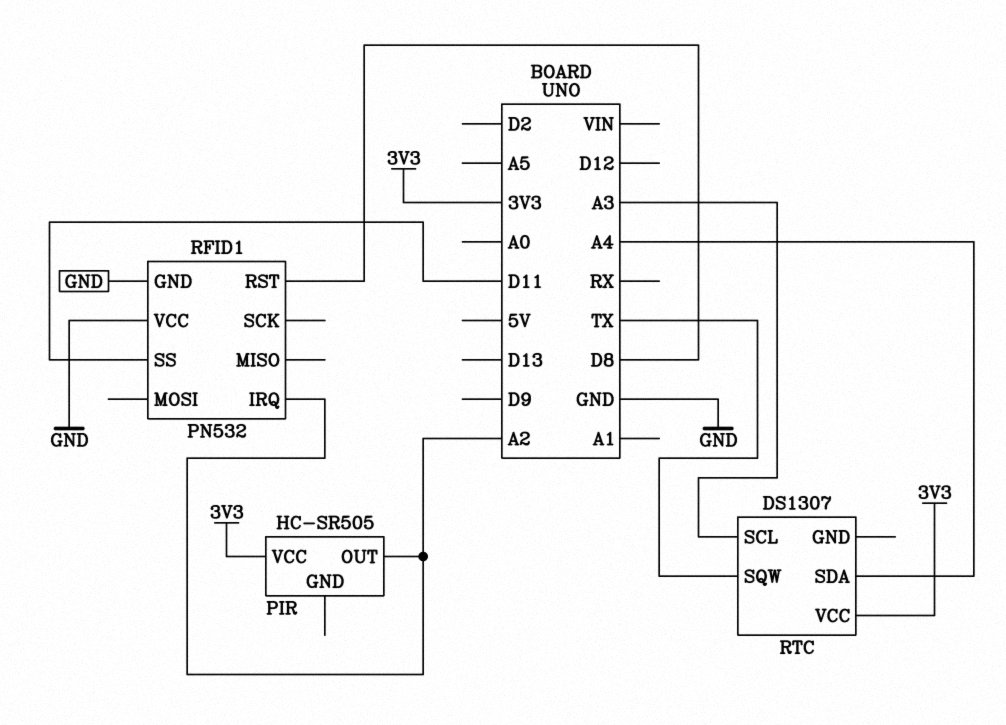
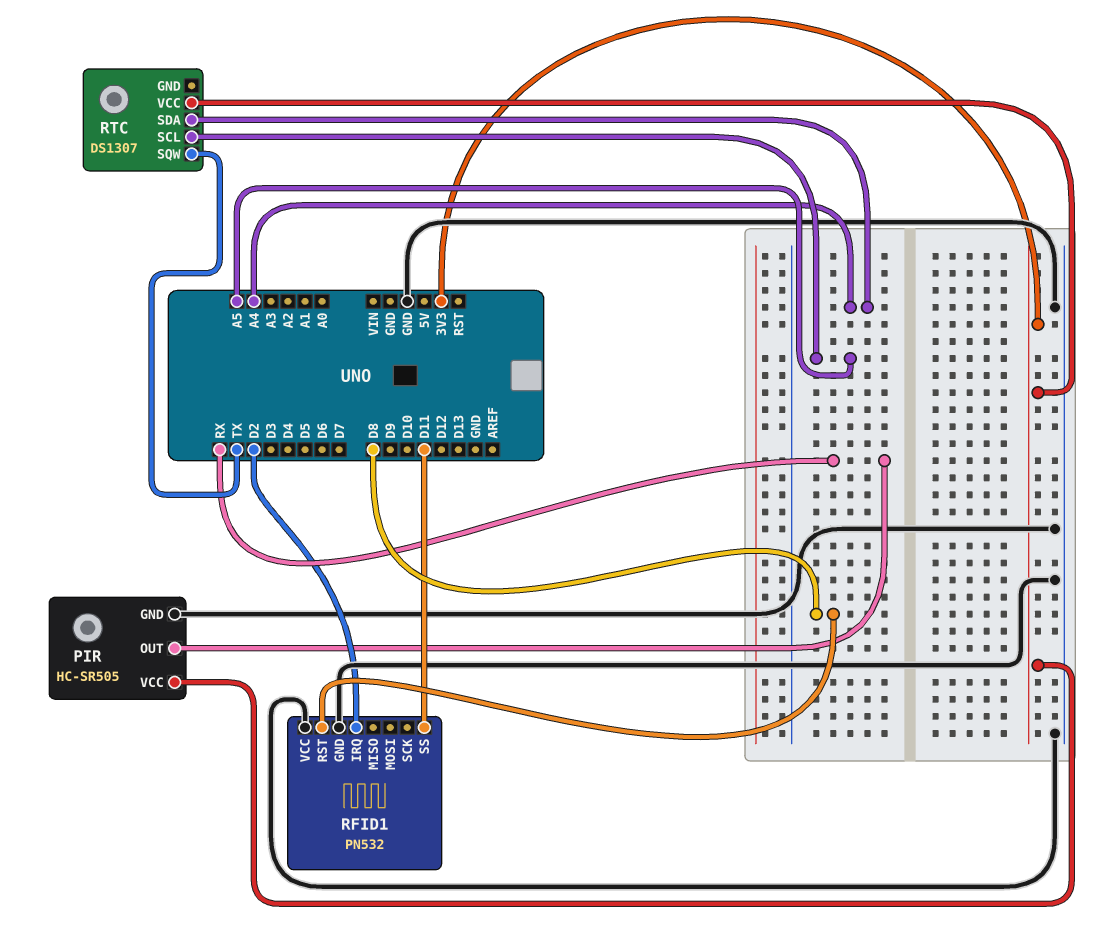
PIR pin GND: none -> GND
PIR pin OUT: A2 -> RX
RFID1 pin IRQ: A2 -> D2
RTC pin SCL: A3 -> A5

